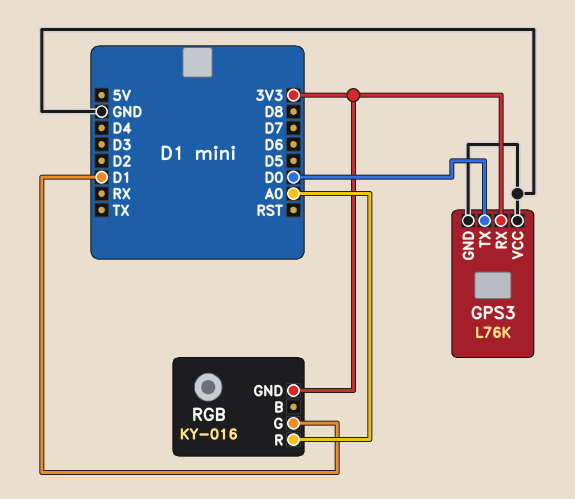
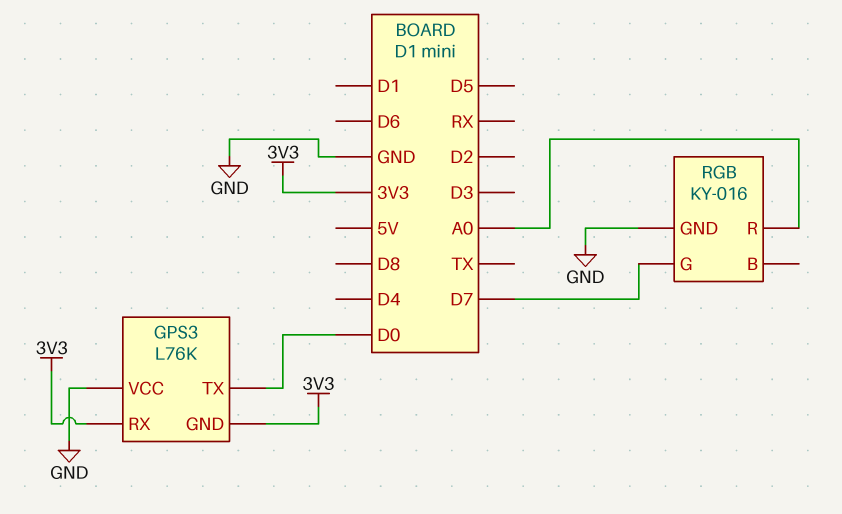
GPS3 pin GND: GND -> 3V3
RGB pin G: D1 -> D7
RGB pin GND: 3V3 -> GND

